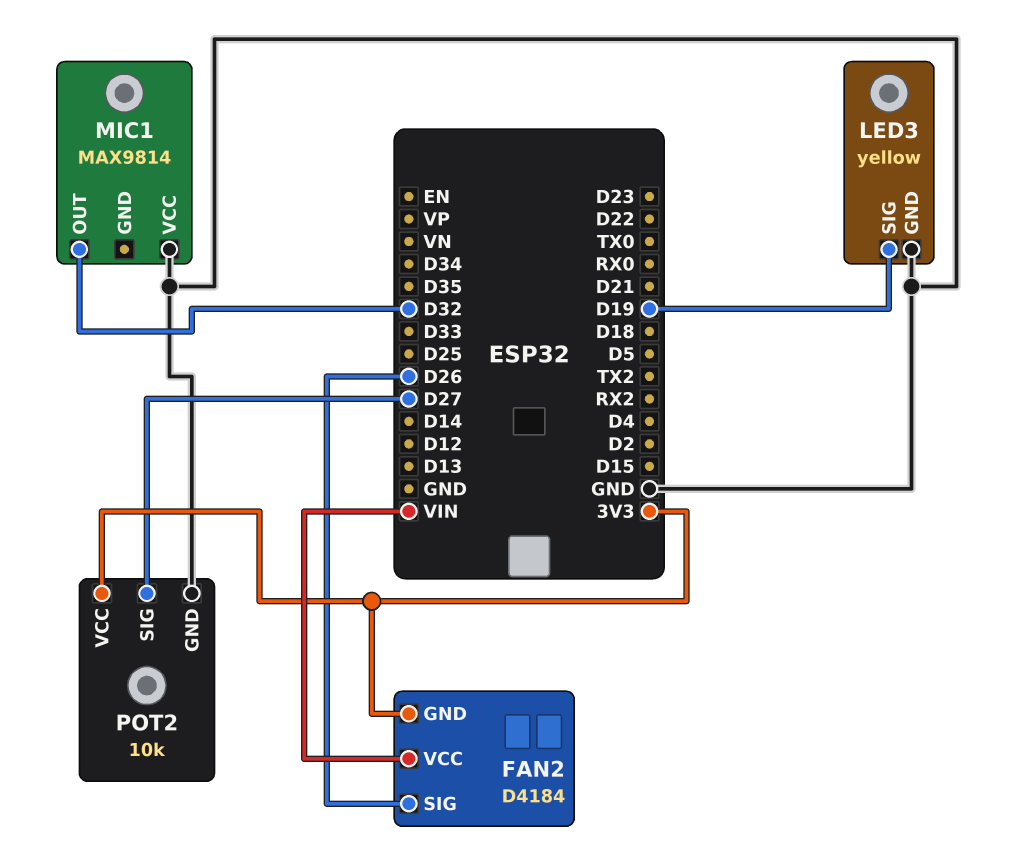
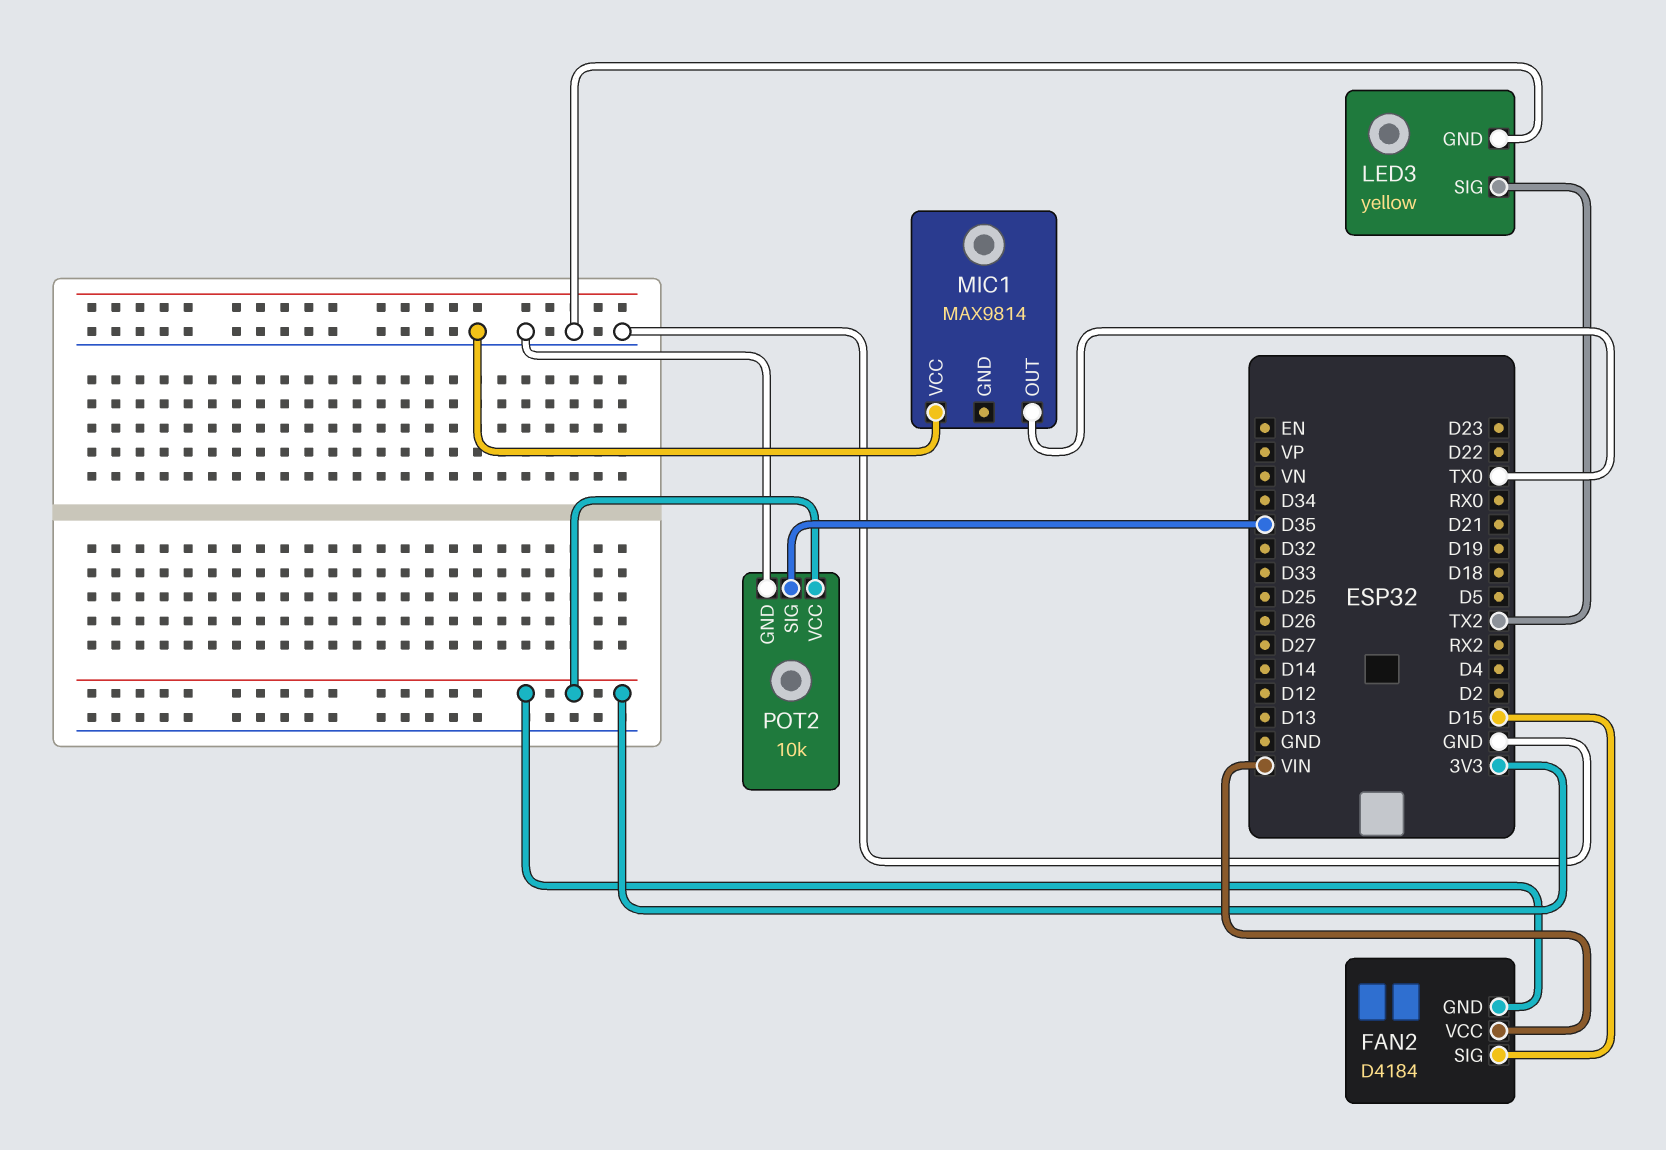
FAN2 pin SIG: D26 -> D15
LED3 pin SIG: D19 -> TX2
MIC1 pin OUT: D32 -> TX0
POT2 pin SIG: D27 -> D35

